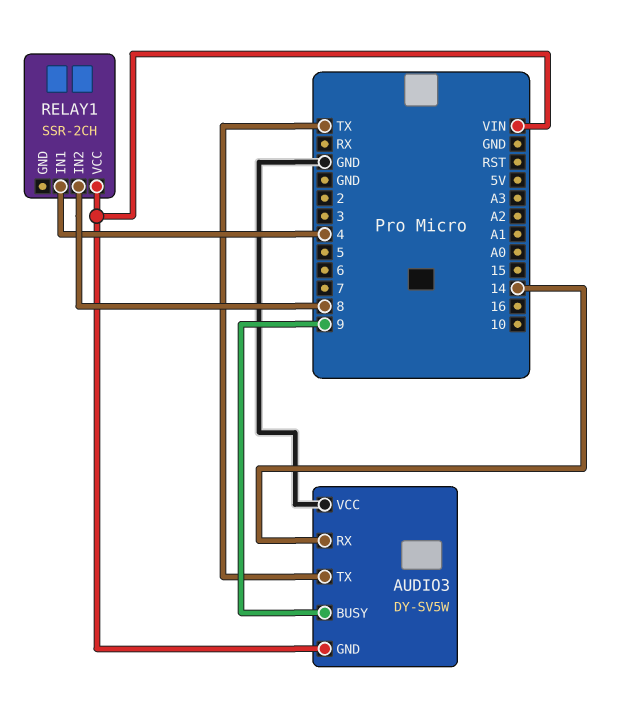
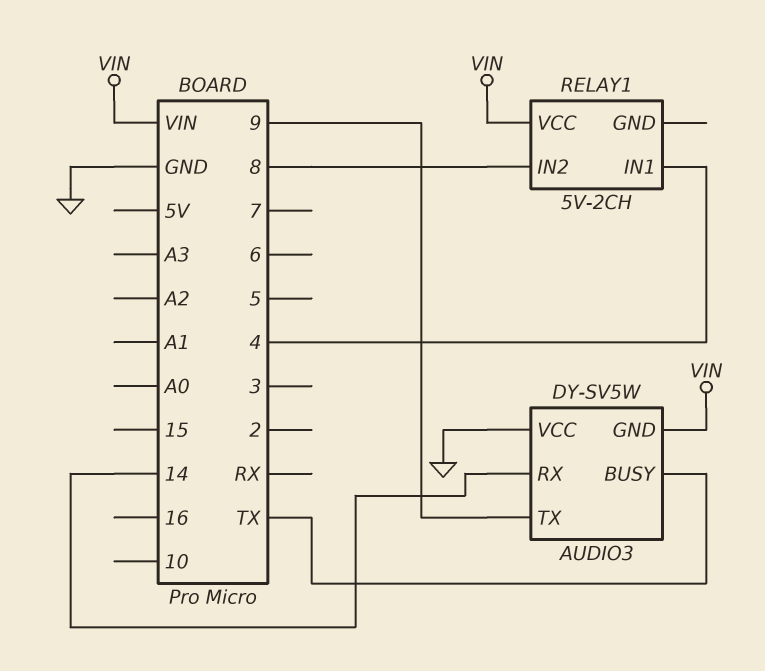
AUDIO3 pin BUSY: 9 -> TX
AUDIO3 pin TX: TX -> 9
RELAY1: SSR-2CH -> 5V-2CH

